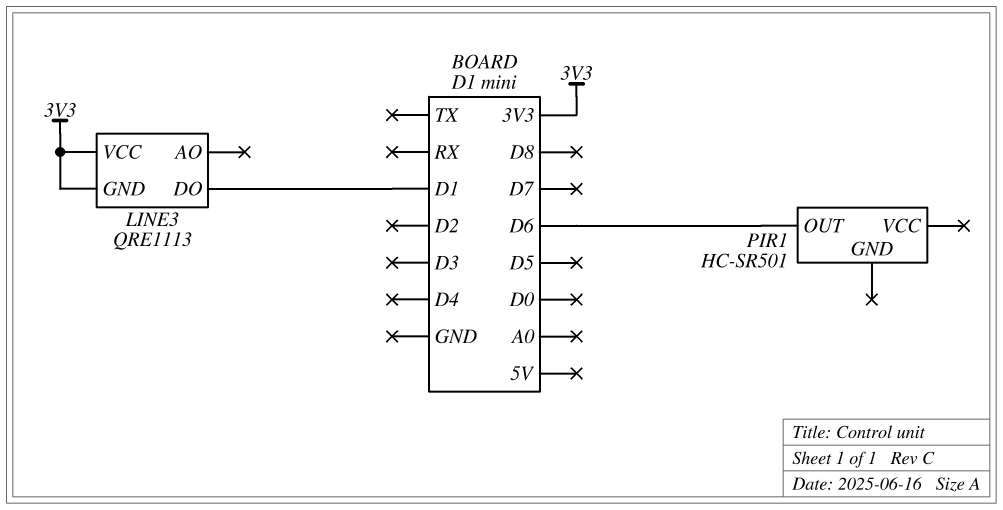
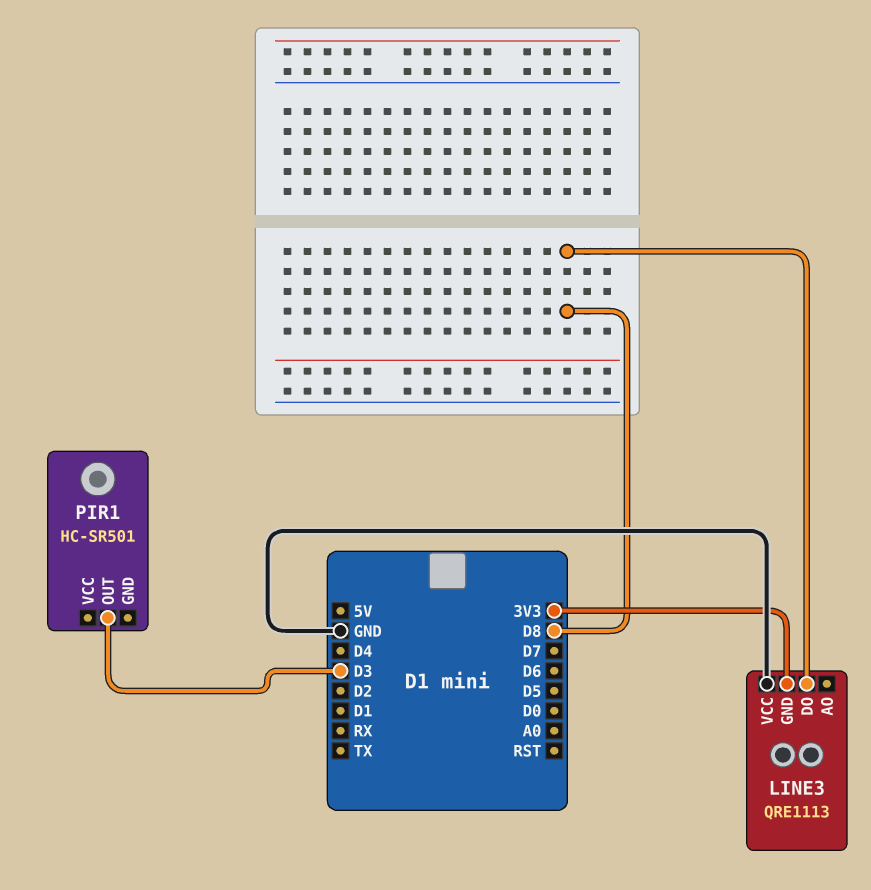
LINE3 pin DO: D1 -> D8
LINE3 pin VCC: 3V3 -> GND
PIR1 pin OUT: D6 -> D3

